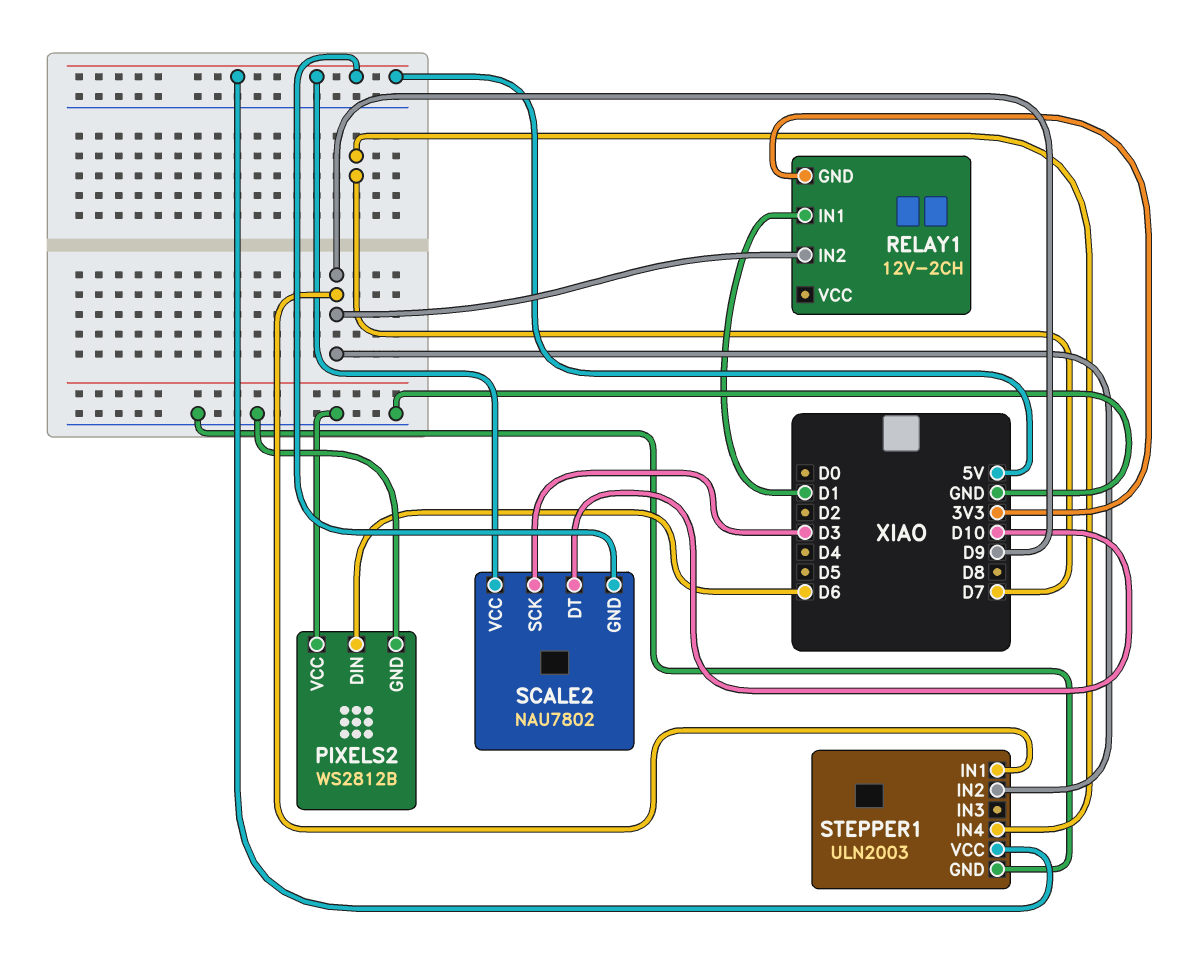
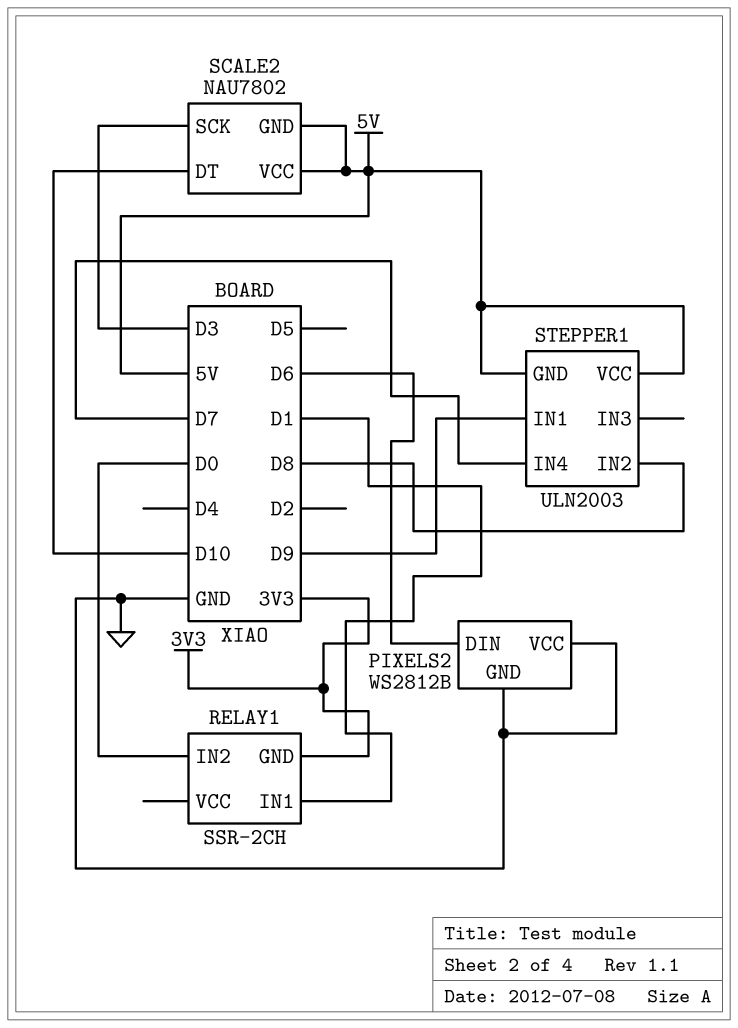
RELAY1: 12V-2CH -> SSR-2CH
RELAY1 pin IN2: D9 -> D0
STEPPER1 pin GND: GND -> 5V
STEPPER1 pin IN2: D9 -> D8

